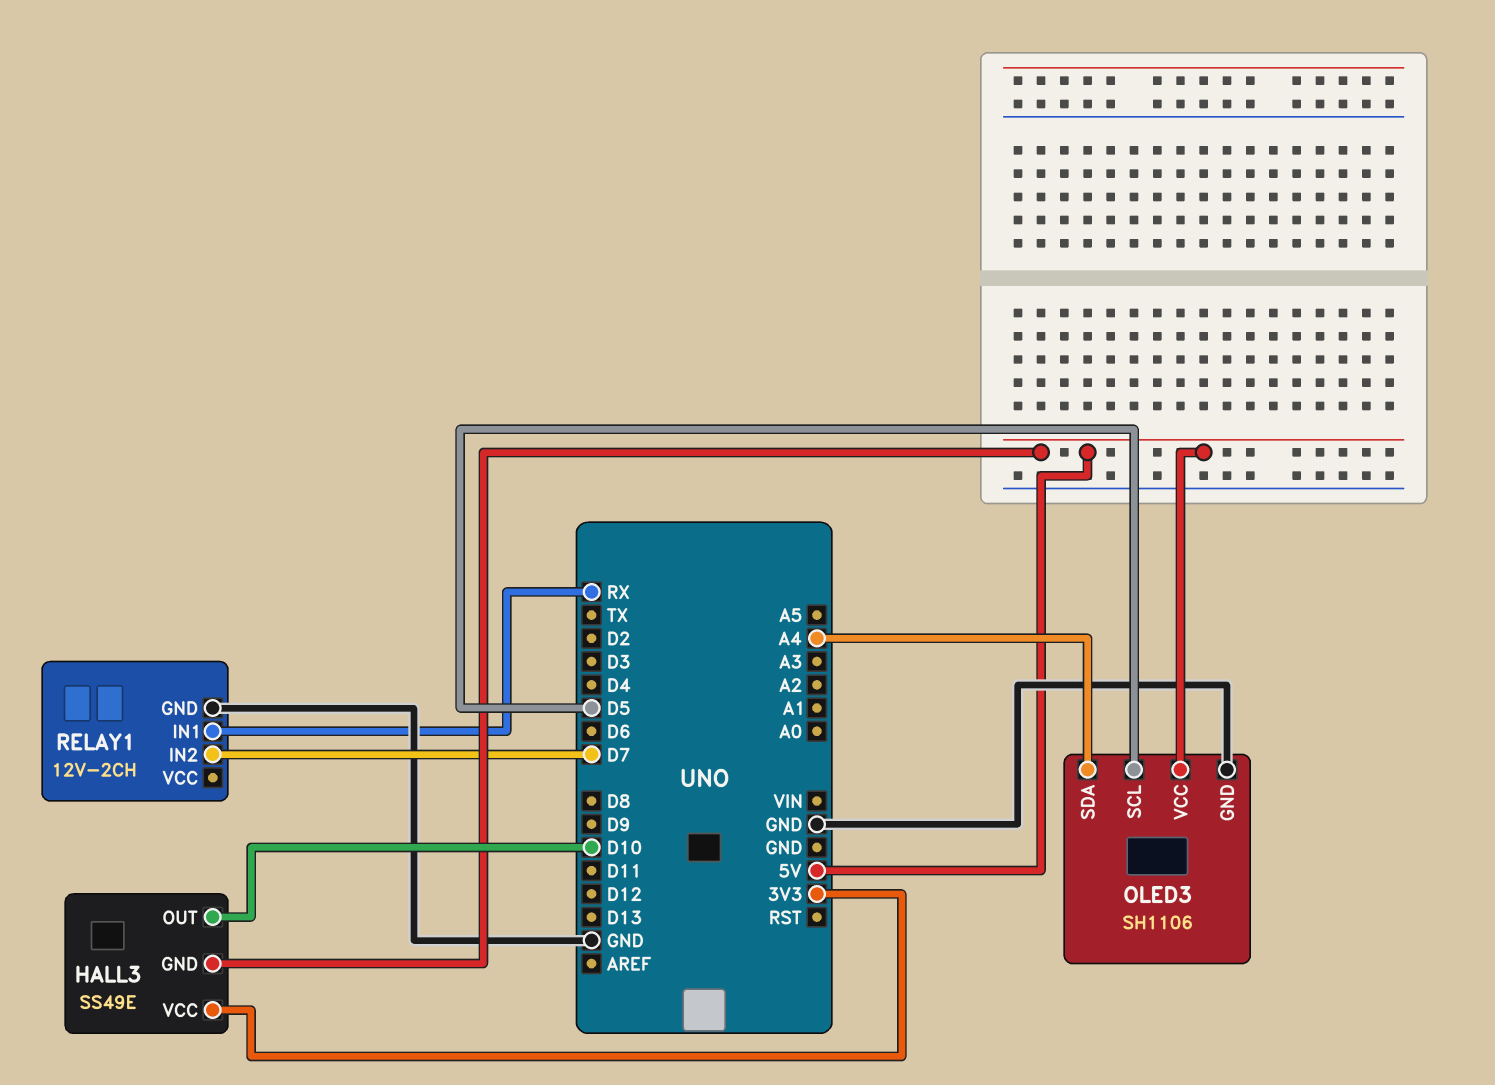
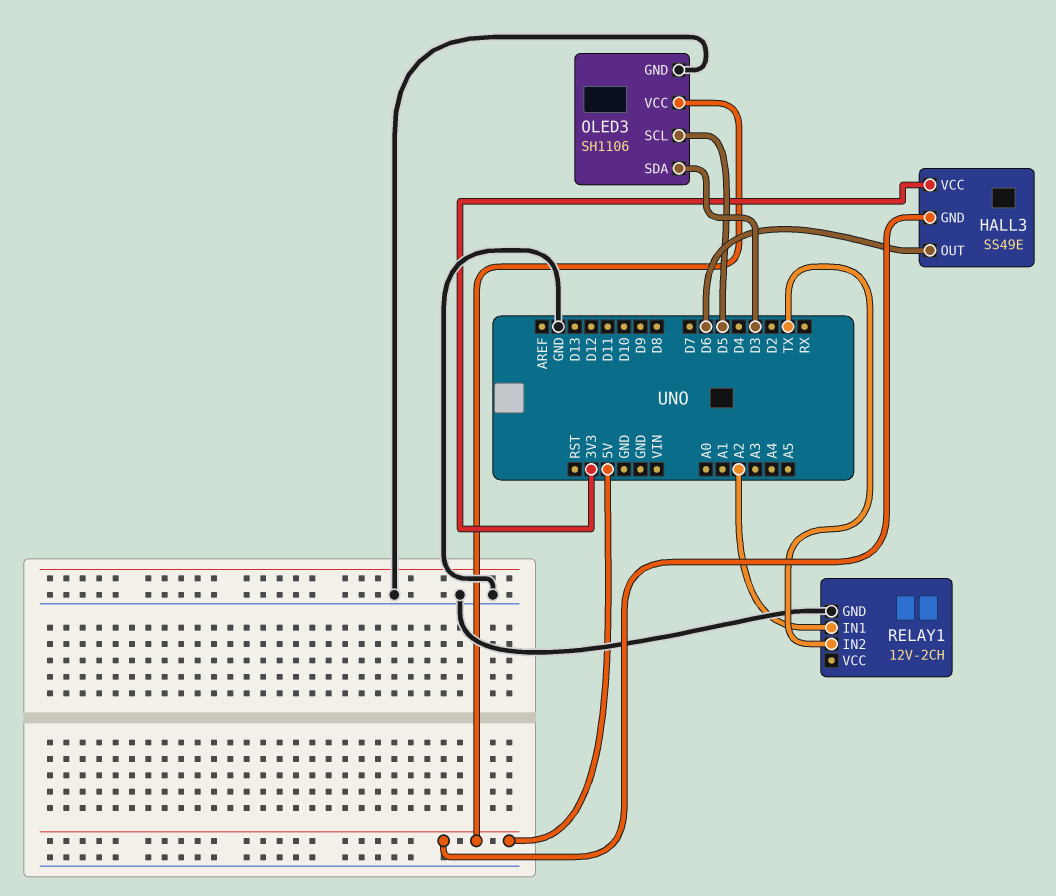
HALL3 pin OUT: D10 -> D6
OLED3 pin SDA: A4 -> D3
RELAY1 pin IN1: RX -> A2
RELAY1 pin IN2: D7 -> TX

